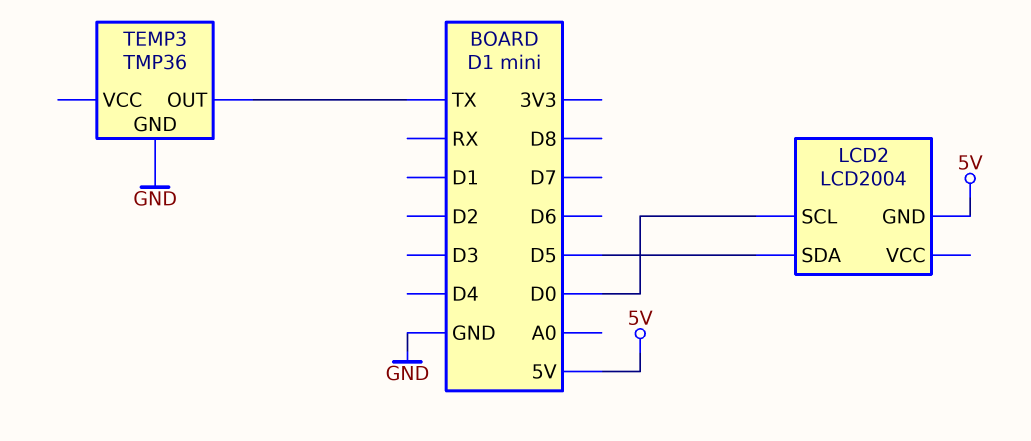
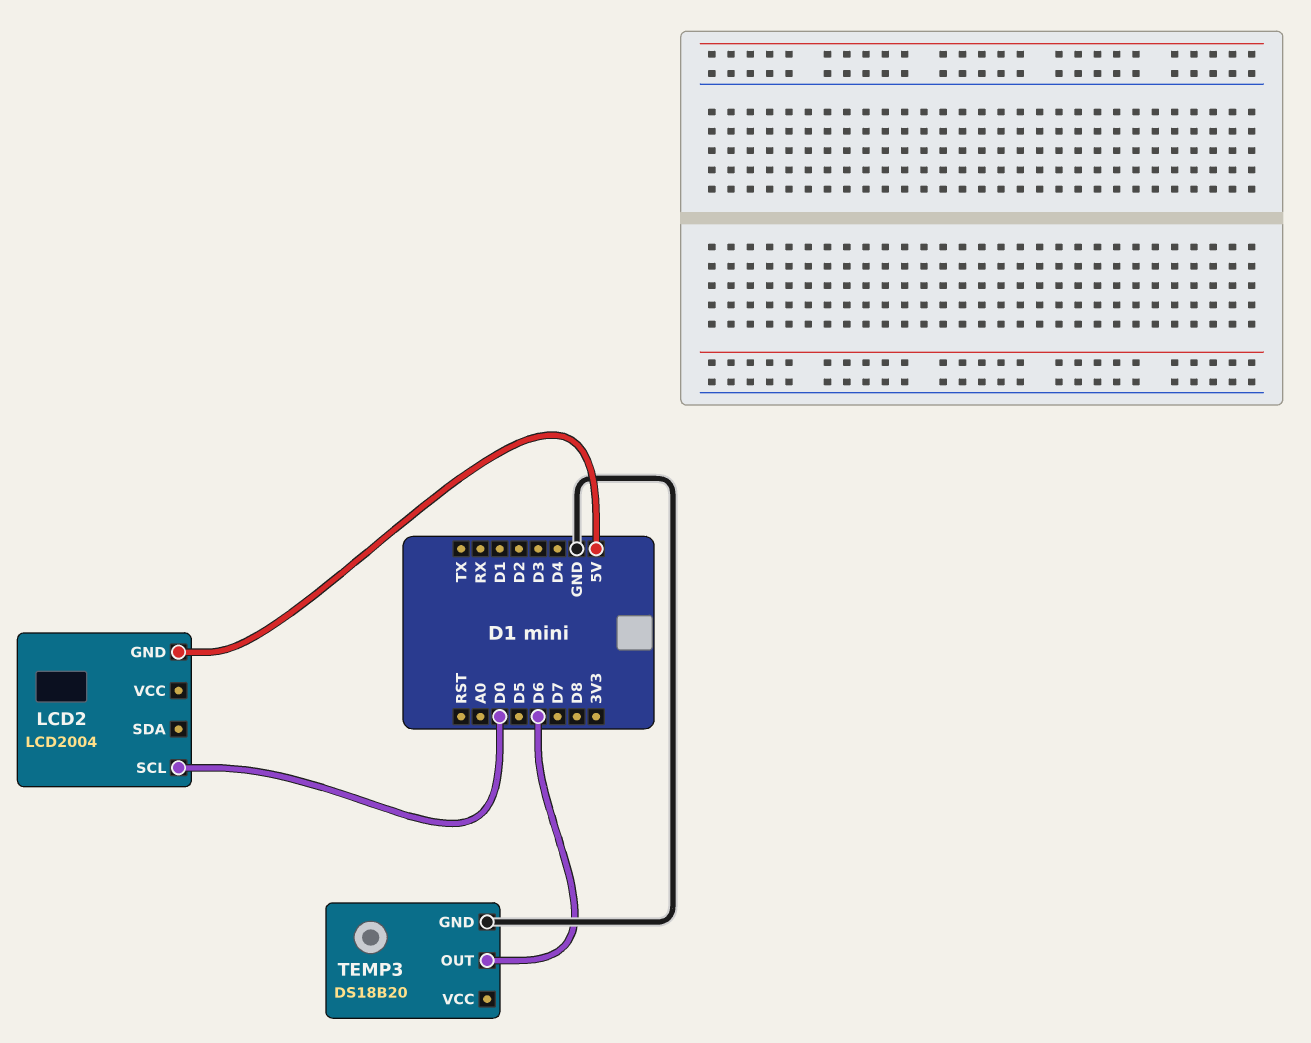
LCD2 pin SDA: D5 -> none
TEMP3: TMP36 -> DS18B20
TEMP3 pin OUT: TX -> D6

